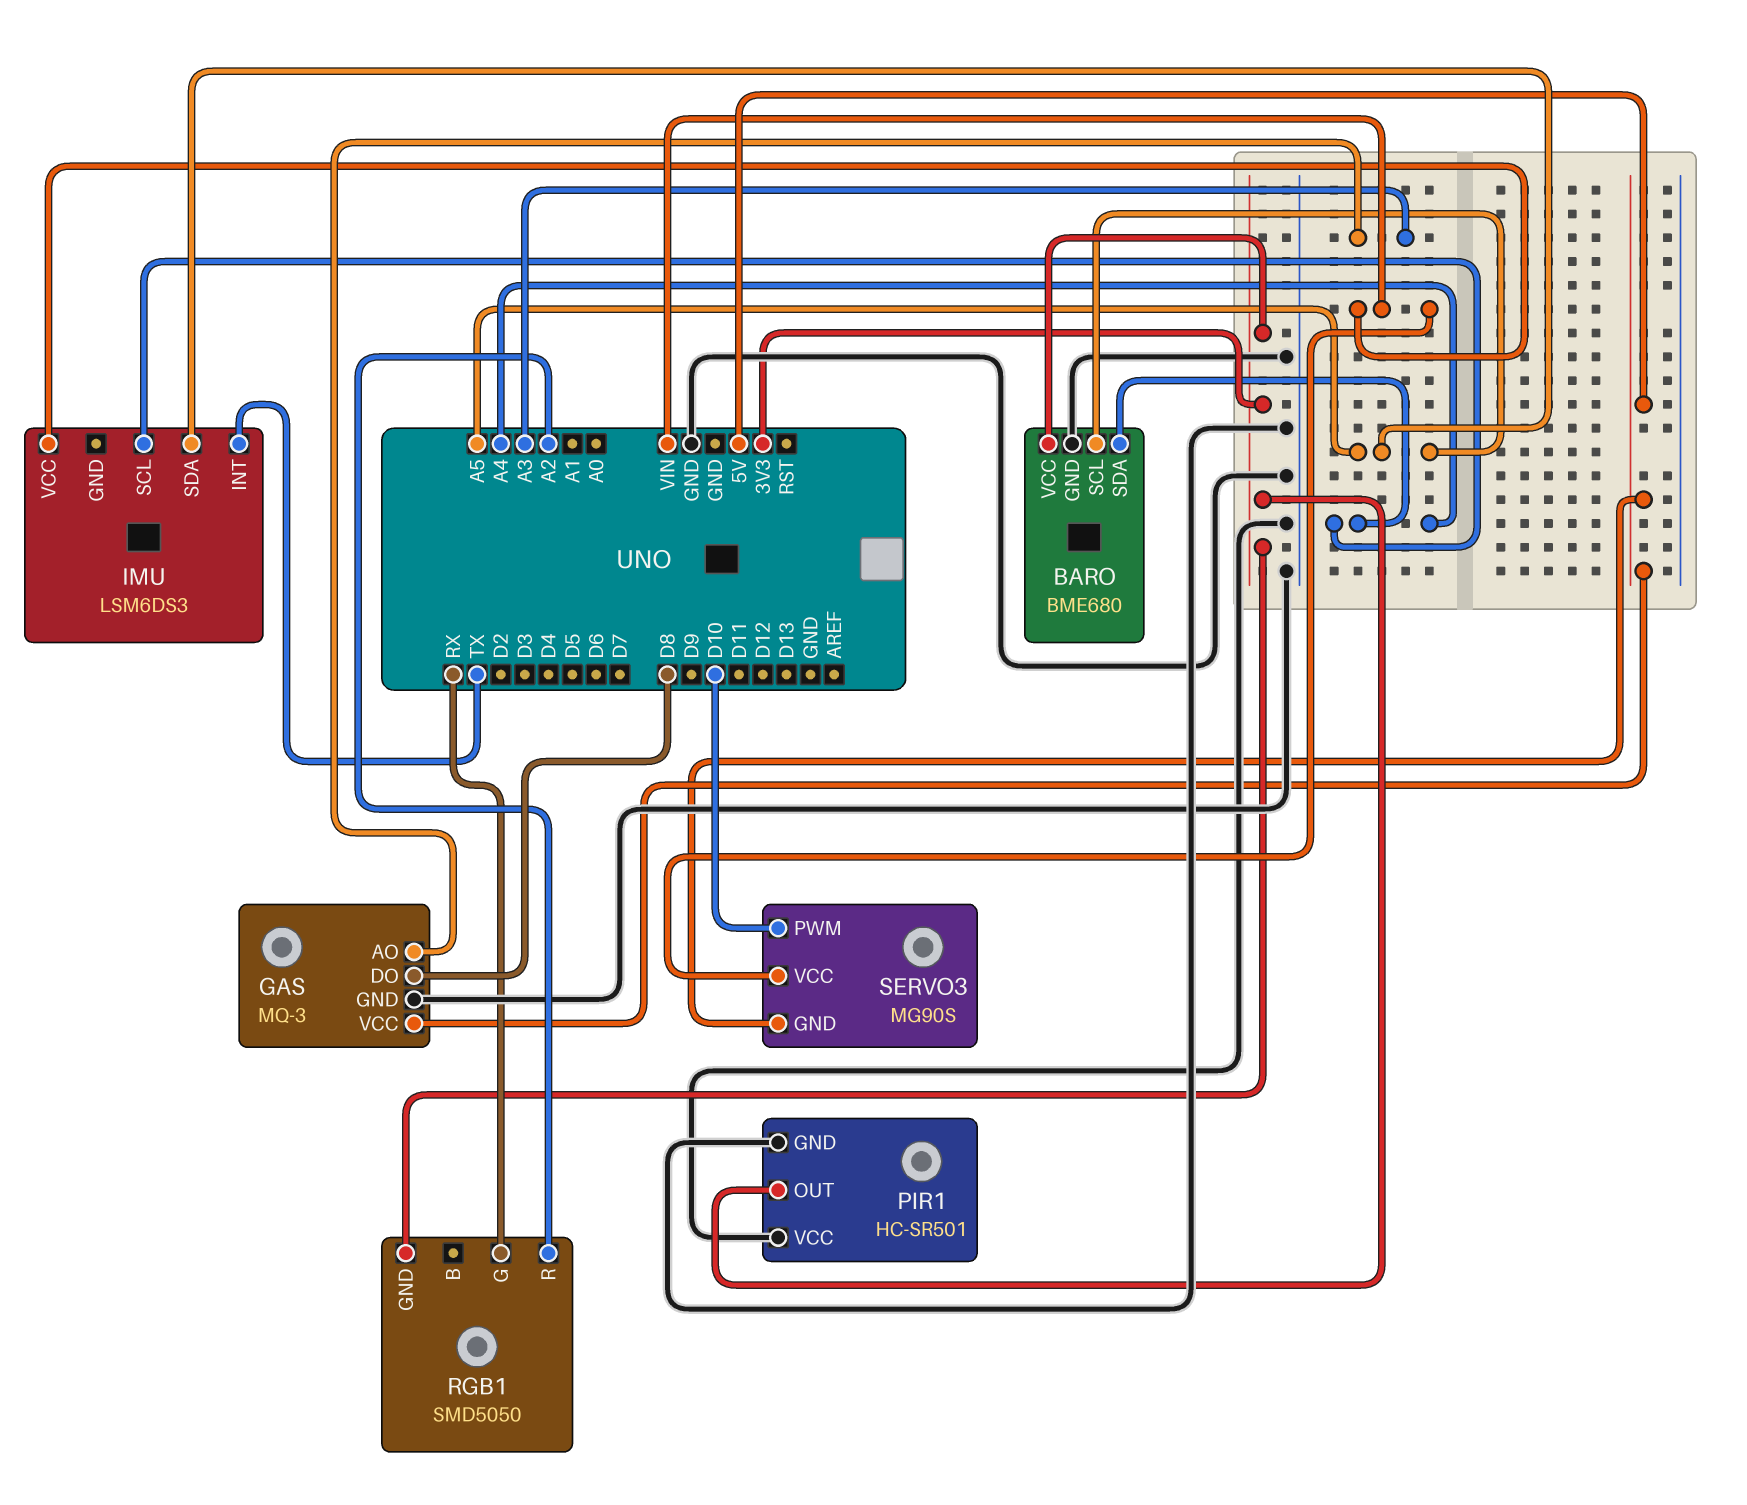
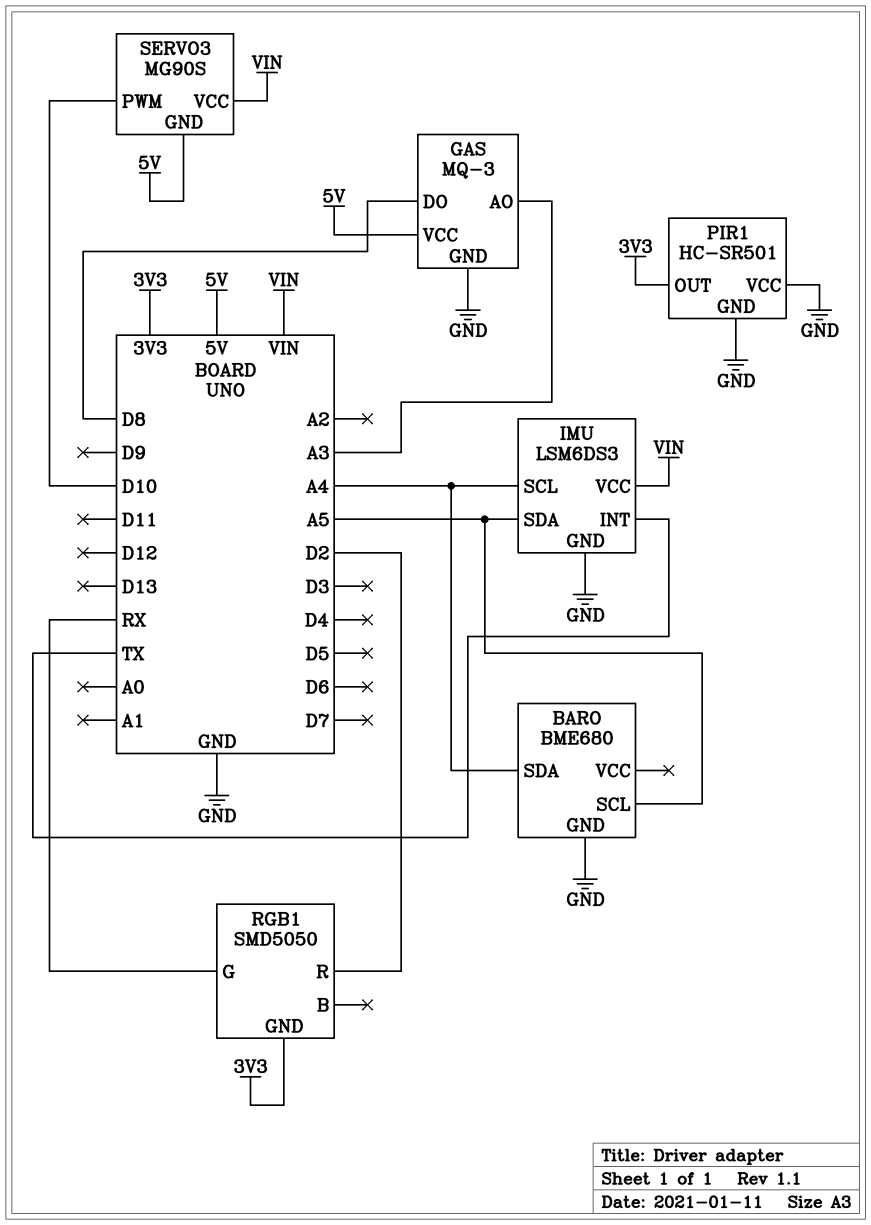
BARO pin VCC: 3V3 -> none
IMU pin GND: none -> GND
RGB1 pin R: A2 -> D2

